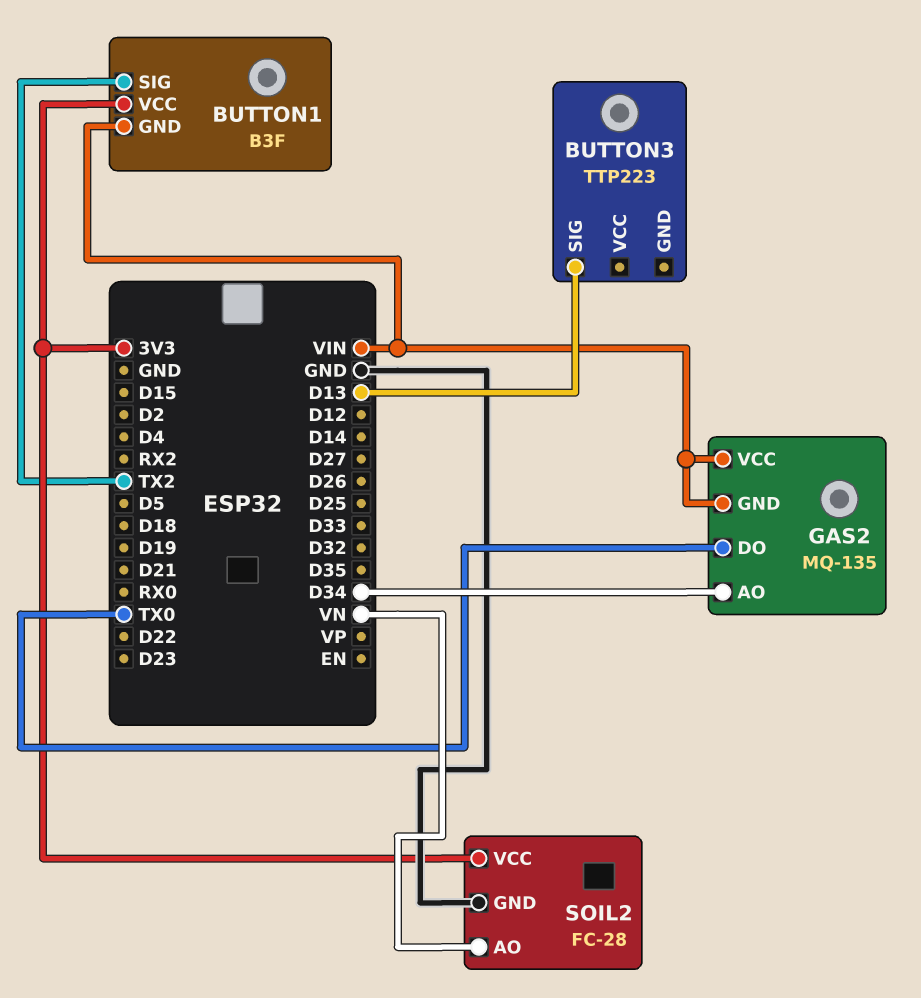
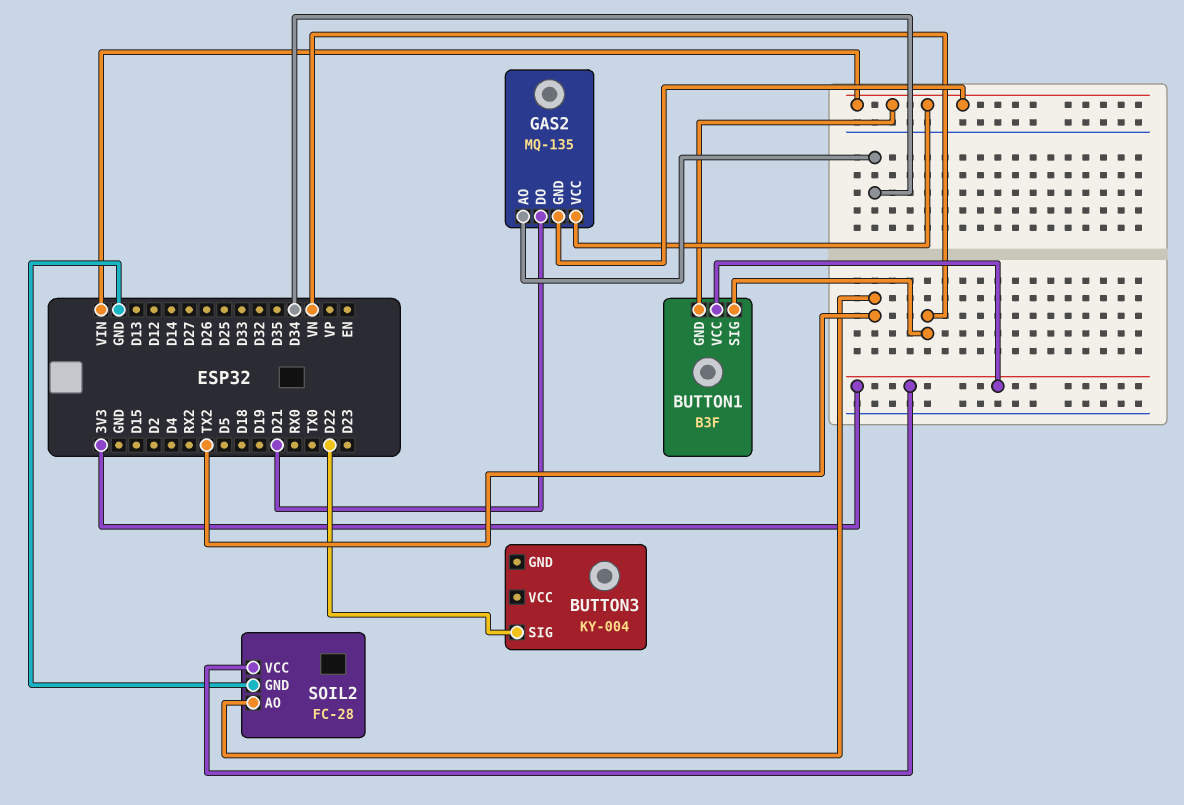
BUTTON1 pin SIG: TX2 -> VN
BUTTON3: TTP223 -> KY-004
BUTTON3 pin SIG: D13 -> D22
GAS2 pin DO: TX0 -> D21
SOIL2 pin AO: VN -> TX2

